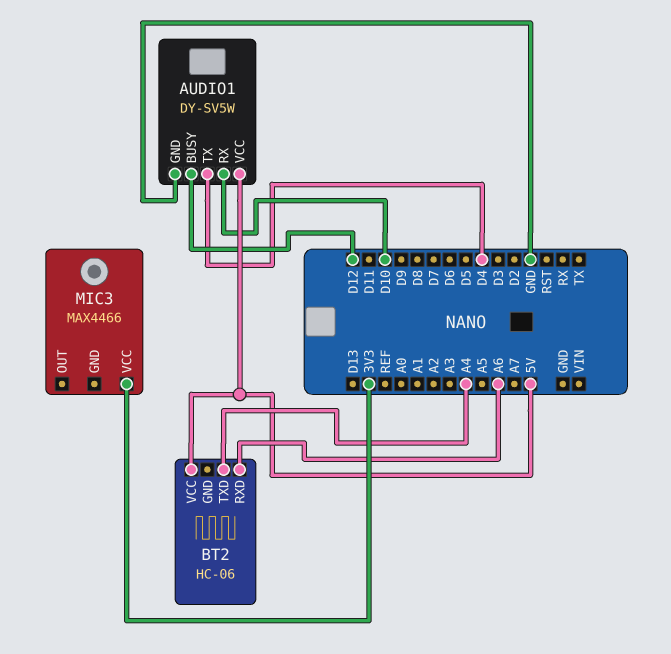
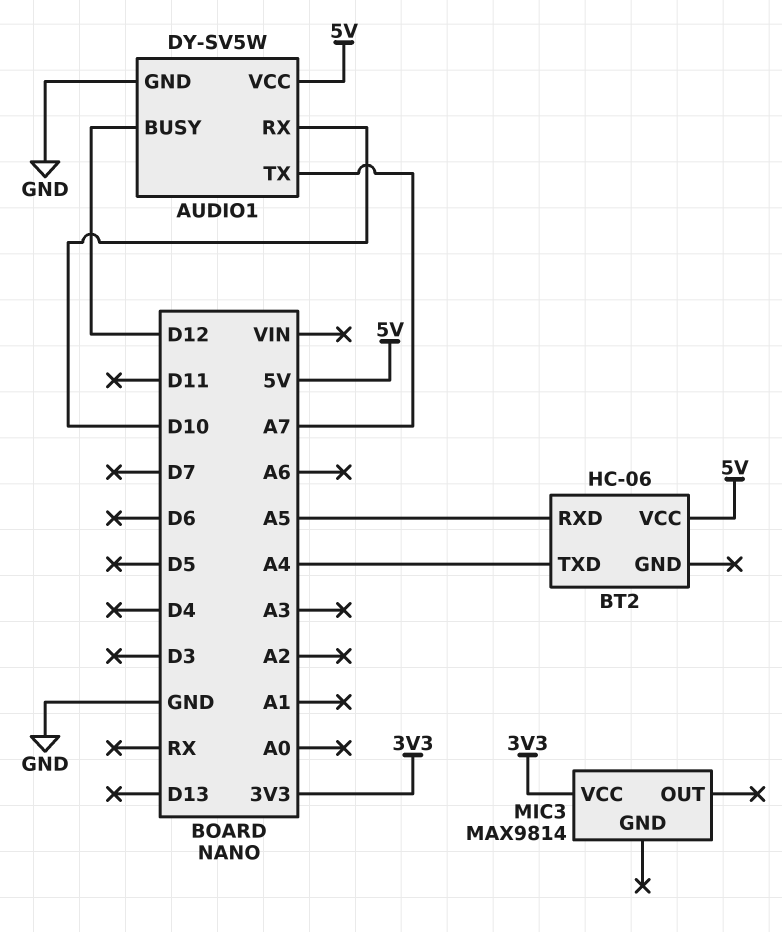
AUDIO1 pin TX: D4 -> A7
BT2 pin RXD: A6 -> A5
MIC3: MAX4466 -> MAX9814

